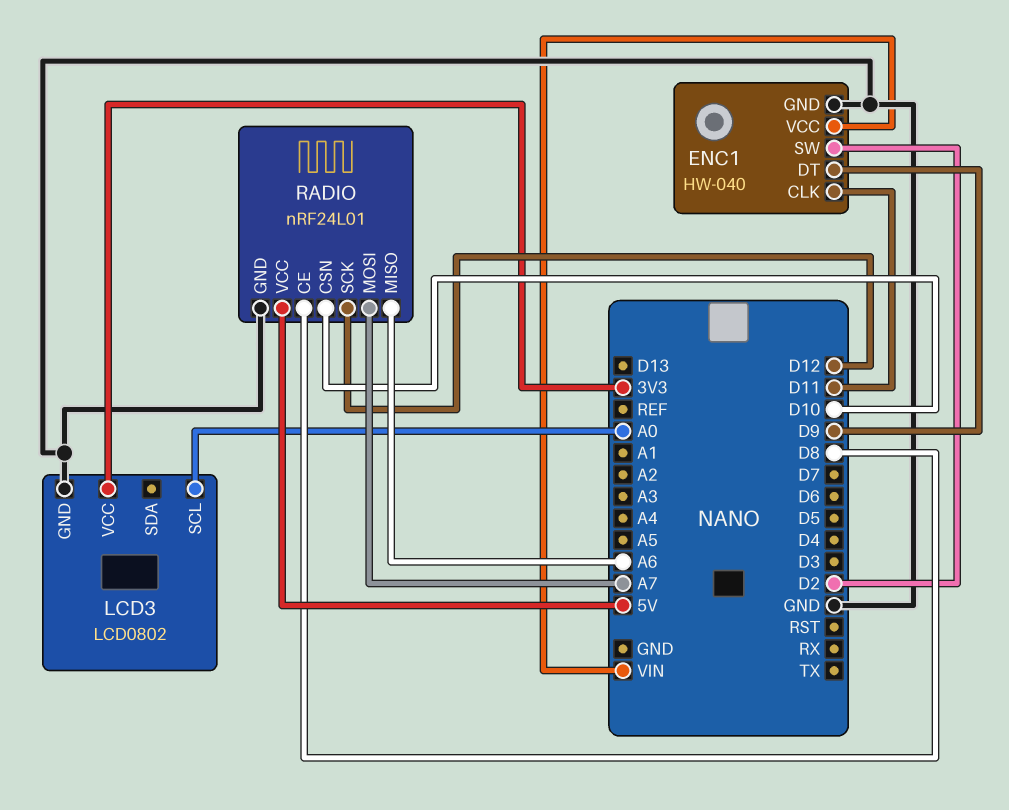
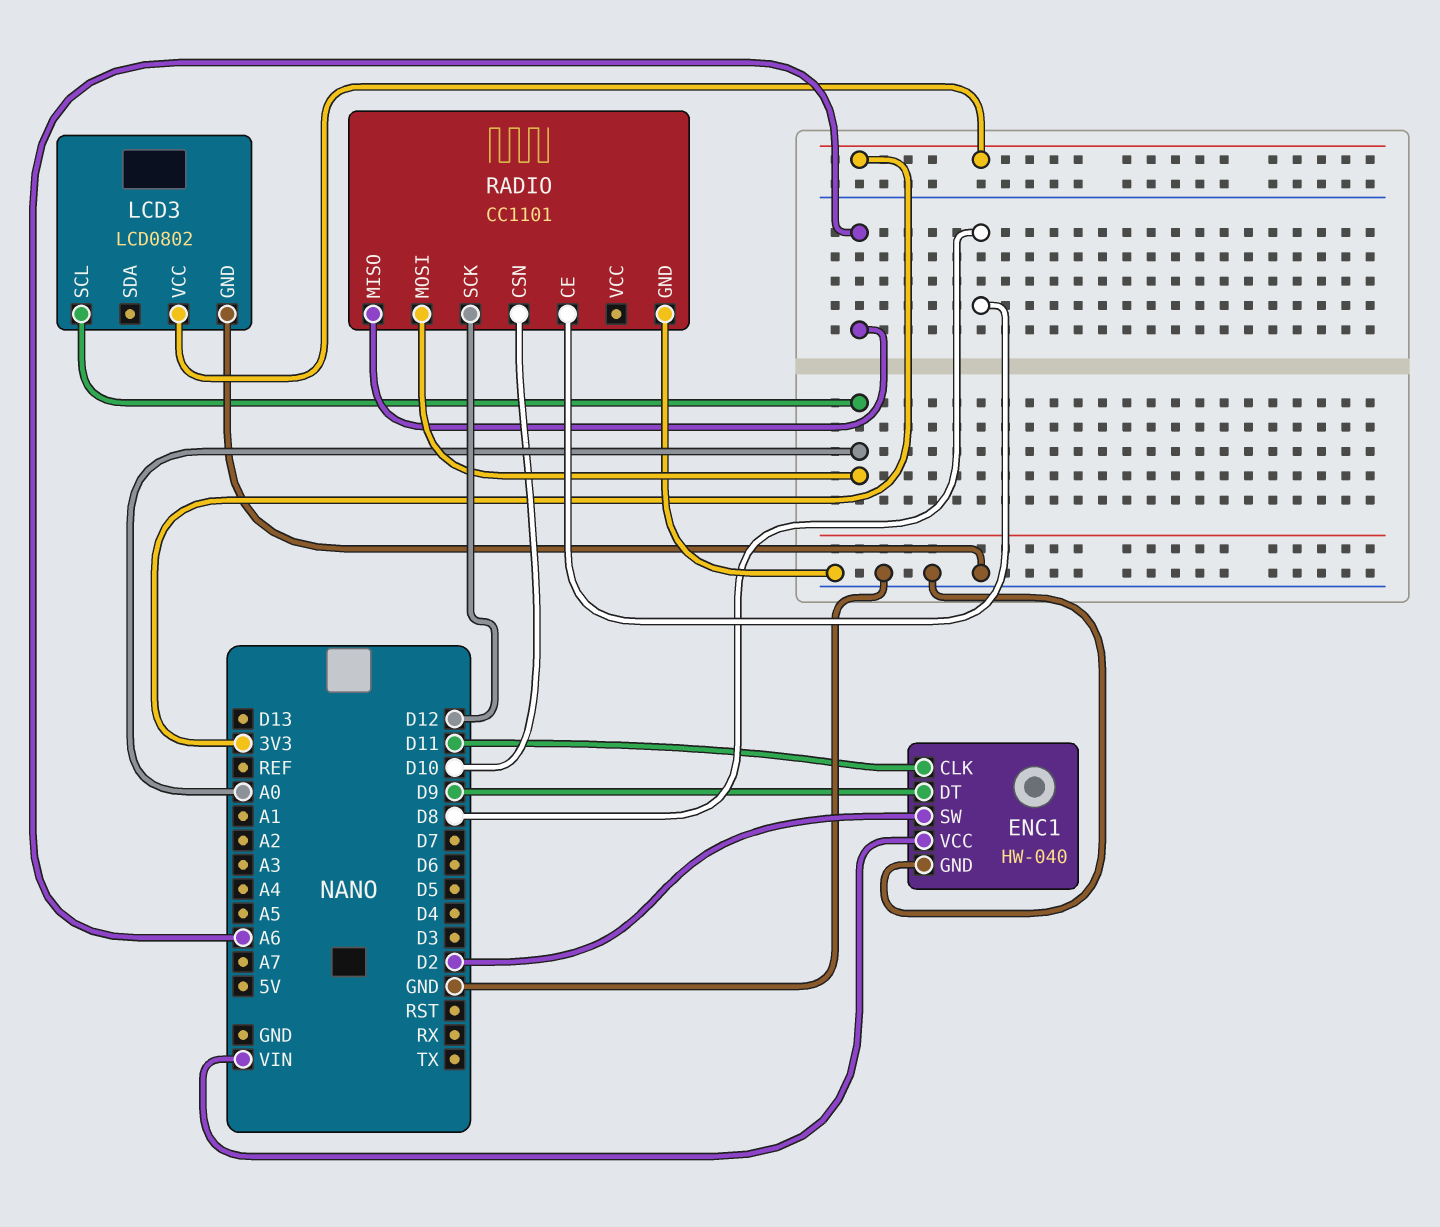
RADIO: nRF24L01 -> CC1101
RADIO pin MOSI: A7 -> A0
RADIO pin VCC: 5V -> none

